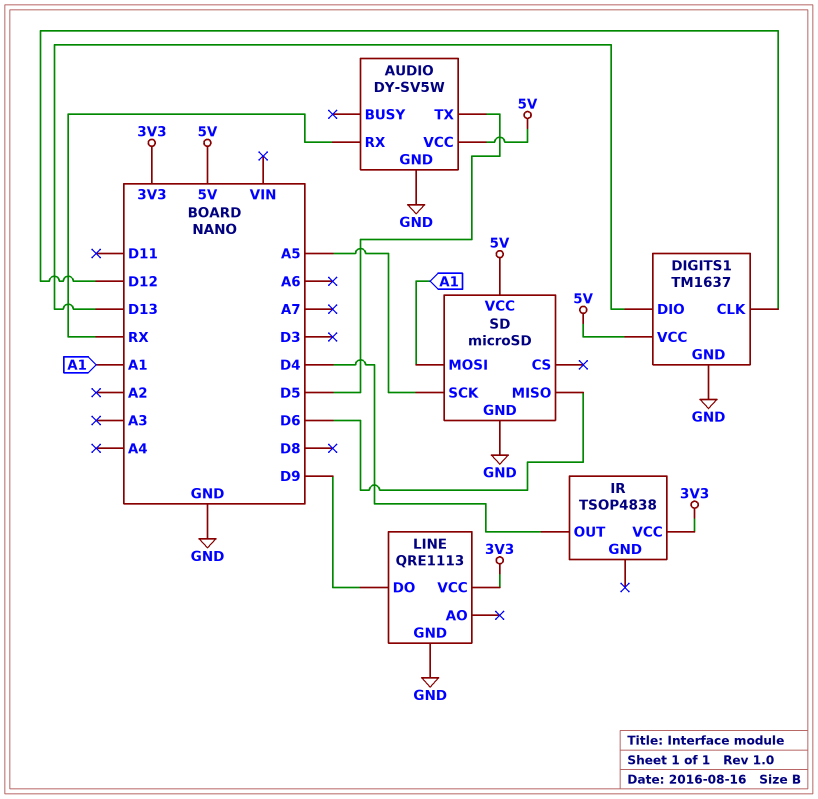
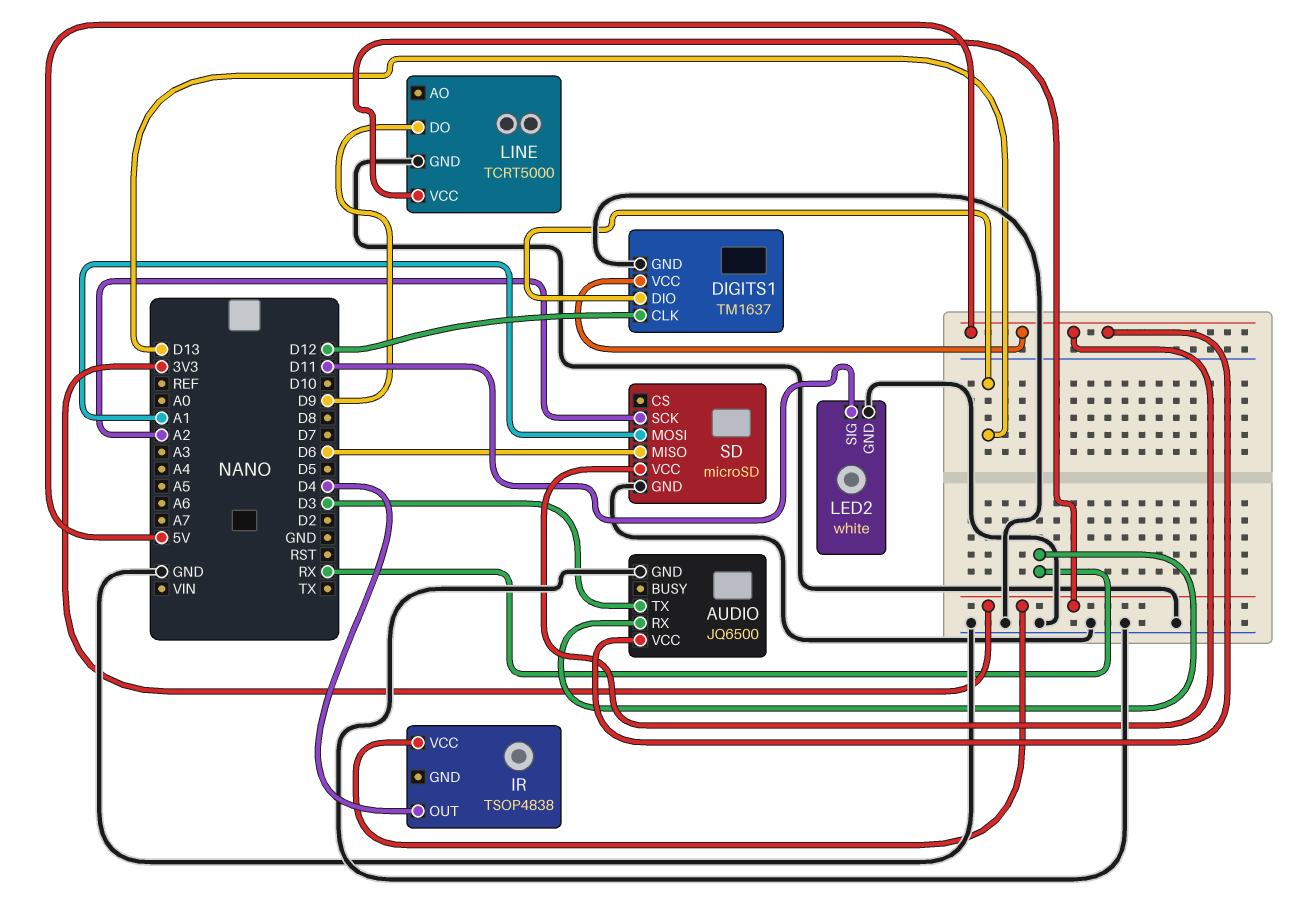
AUDIO: DY-SV5W -> JQ6500
AUDIO pin TX: D5 -> D3
LED2: none -> white
LED2 pin GND: none -> GND
LED2 pin SIG: none -> D11
LINE: QRE1113 -> TCRT5000
SD pin SCK: A5 -> A2

